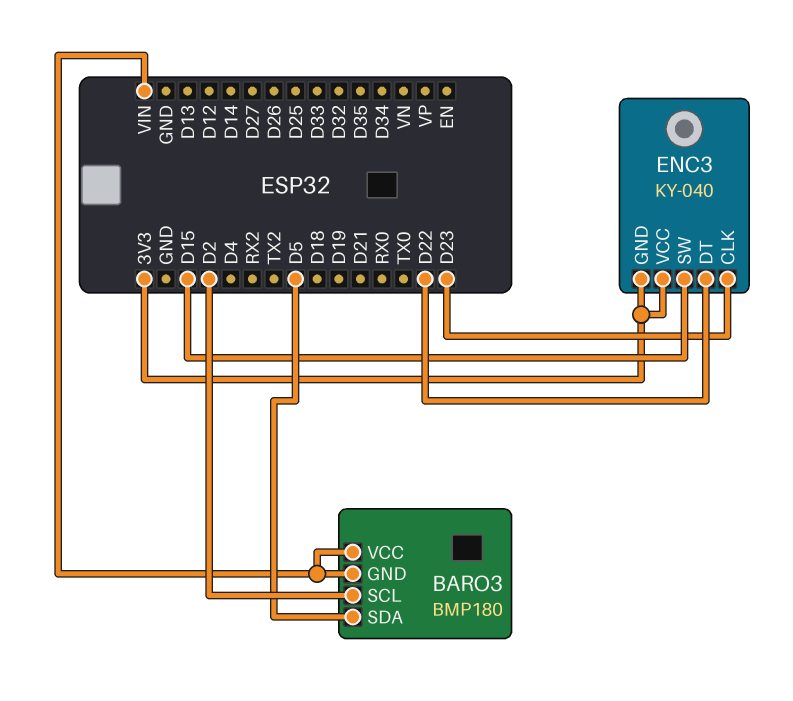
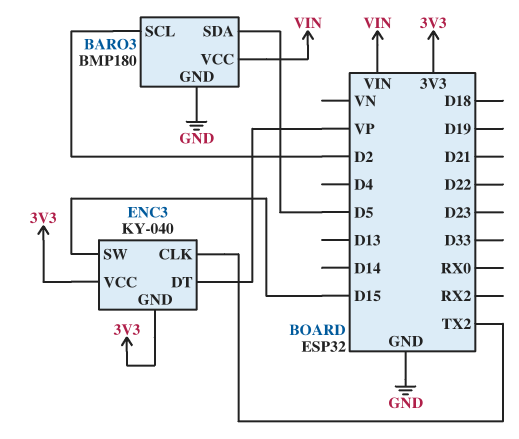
BARO3 pin GND: VIN -> GND
ENC3 pin CLK: D23 -> TX2
ENC3 pin DT: D22 -> VP

